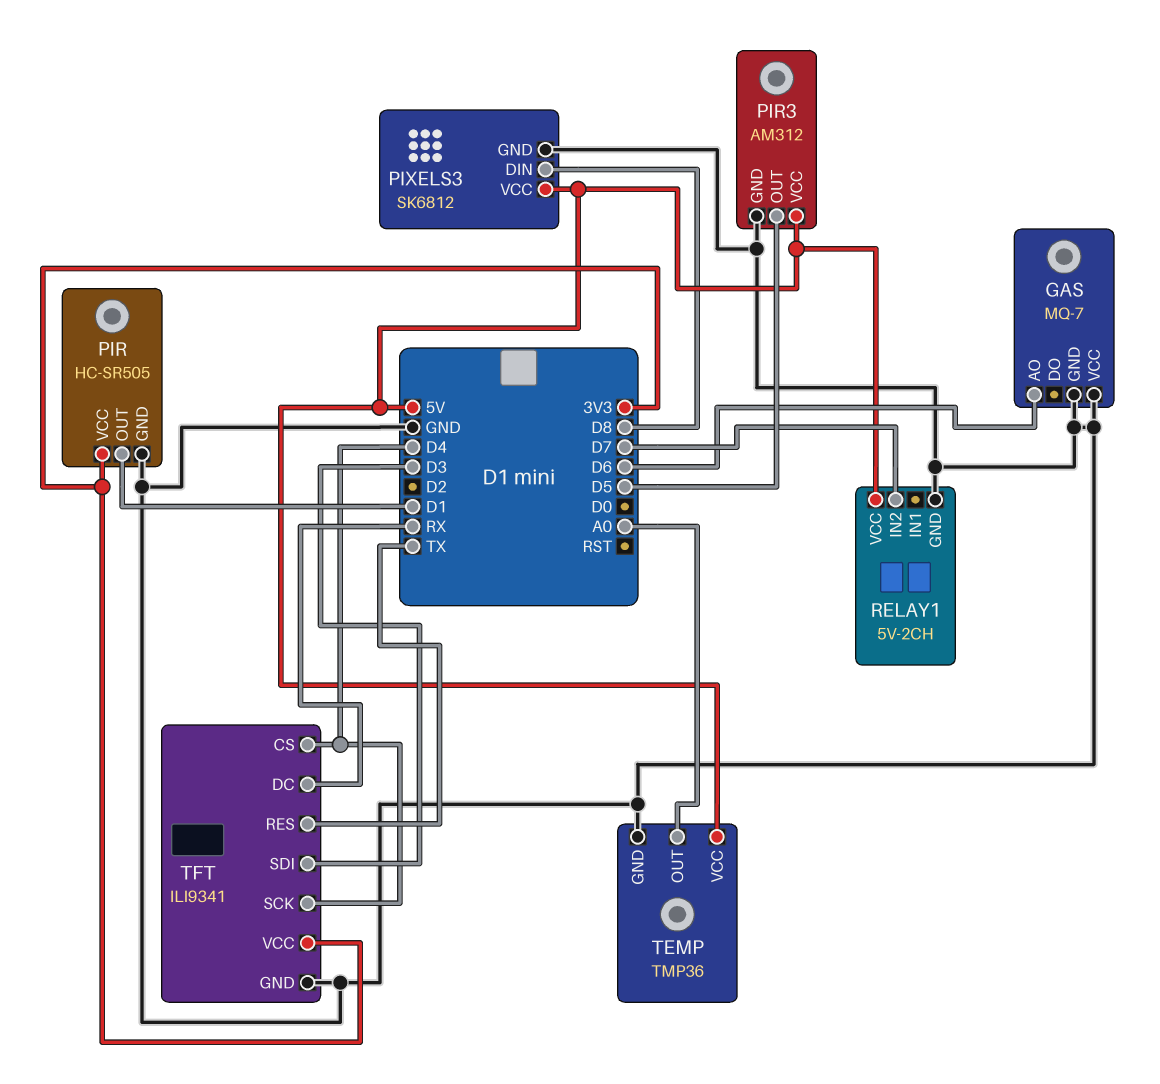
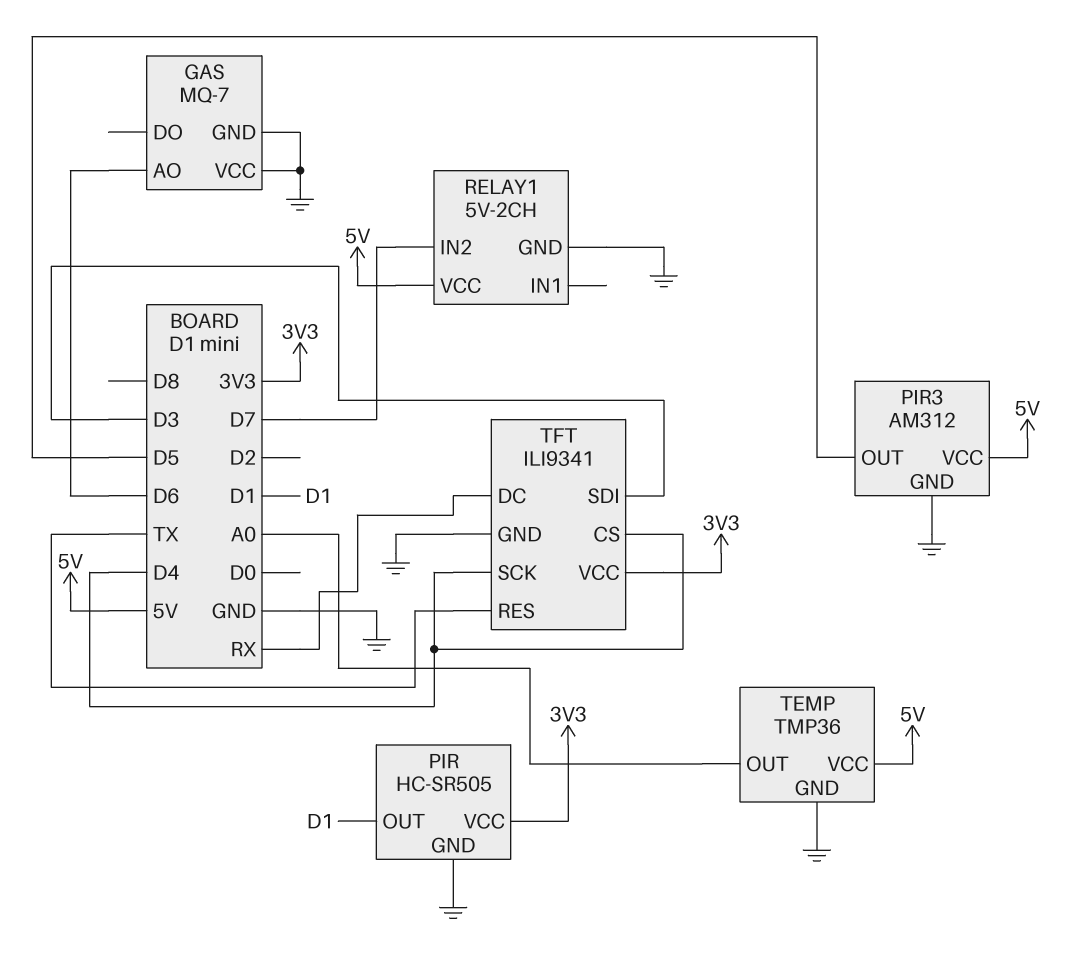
PIXELS3: SK6812 -> none
PIXELS3 pin DIN: D8 -> none
PIXELS3 pin GND: GND -> none
PIXELS3 pin VCC: 5V -> none

